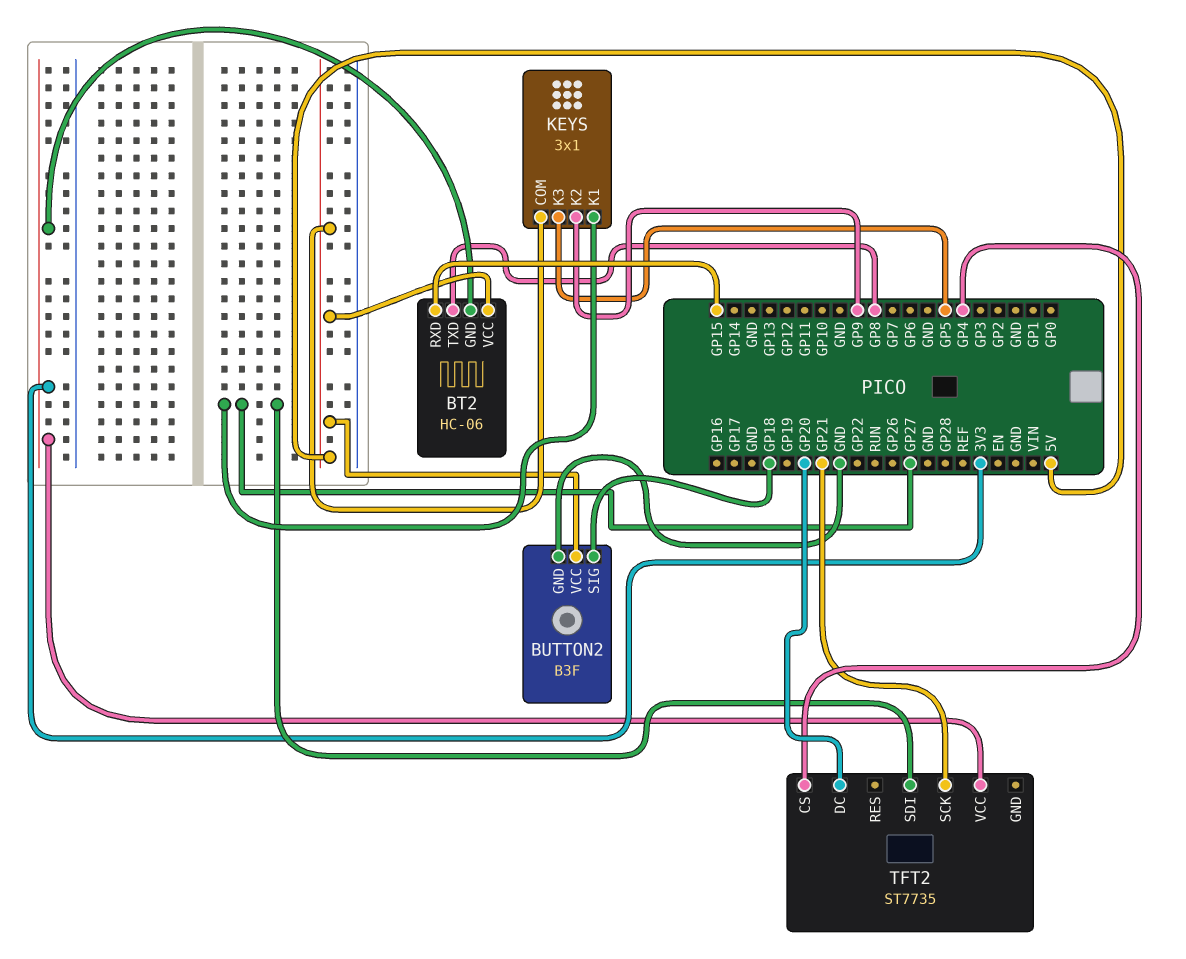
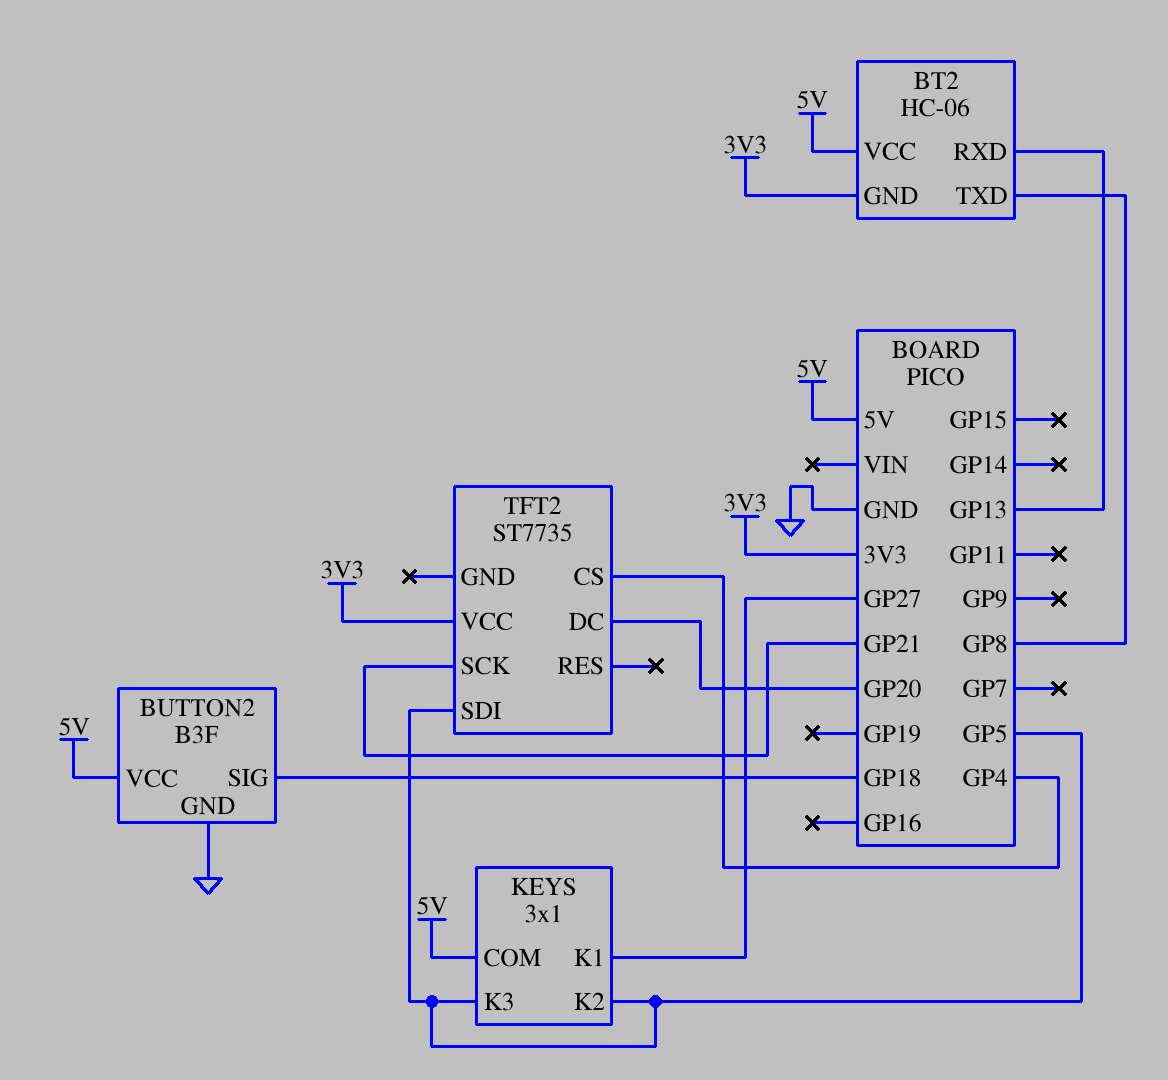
BT2 pin RXD: GP15 -> GP13
KEYS pin K2: GP9 -> GP5
TFT2 pin SDI: GP27 -> GP5

